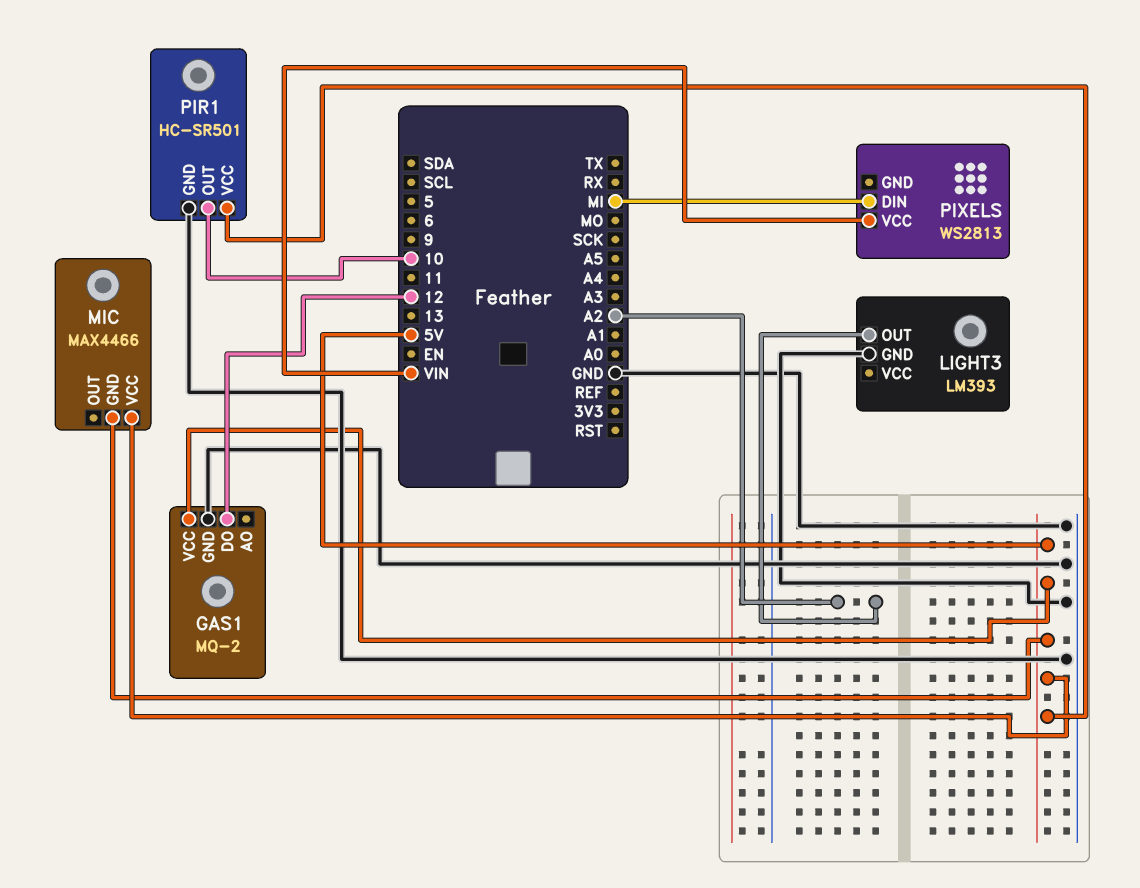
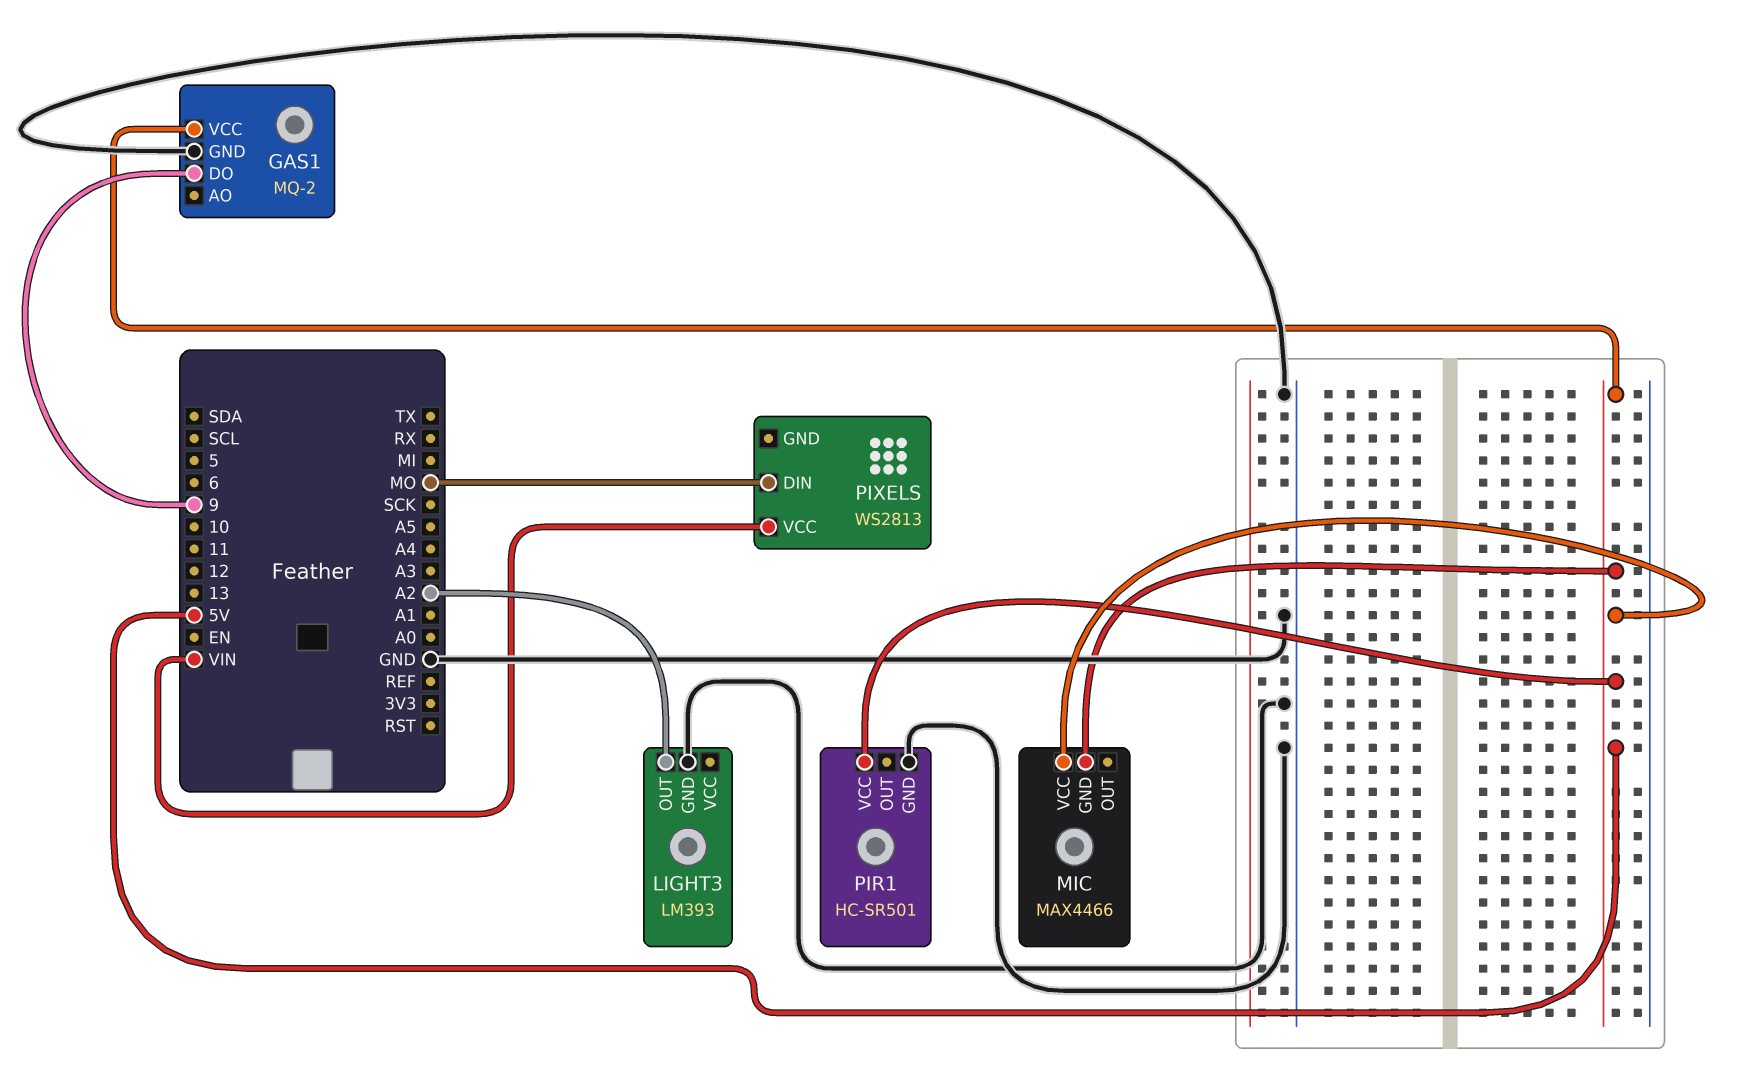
GAS1 pin DO: 12 -> 9
PIR1 pin OUT: 10 -> none
PIXELS pin DIN: MI -> MO

